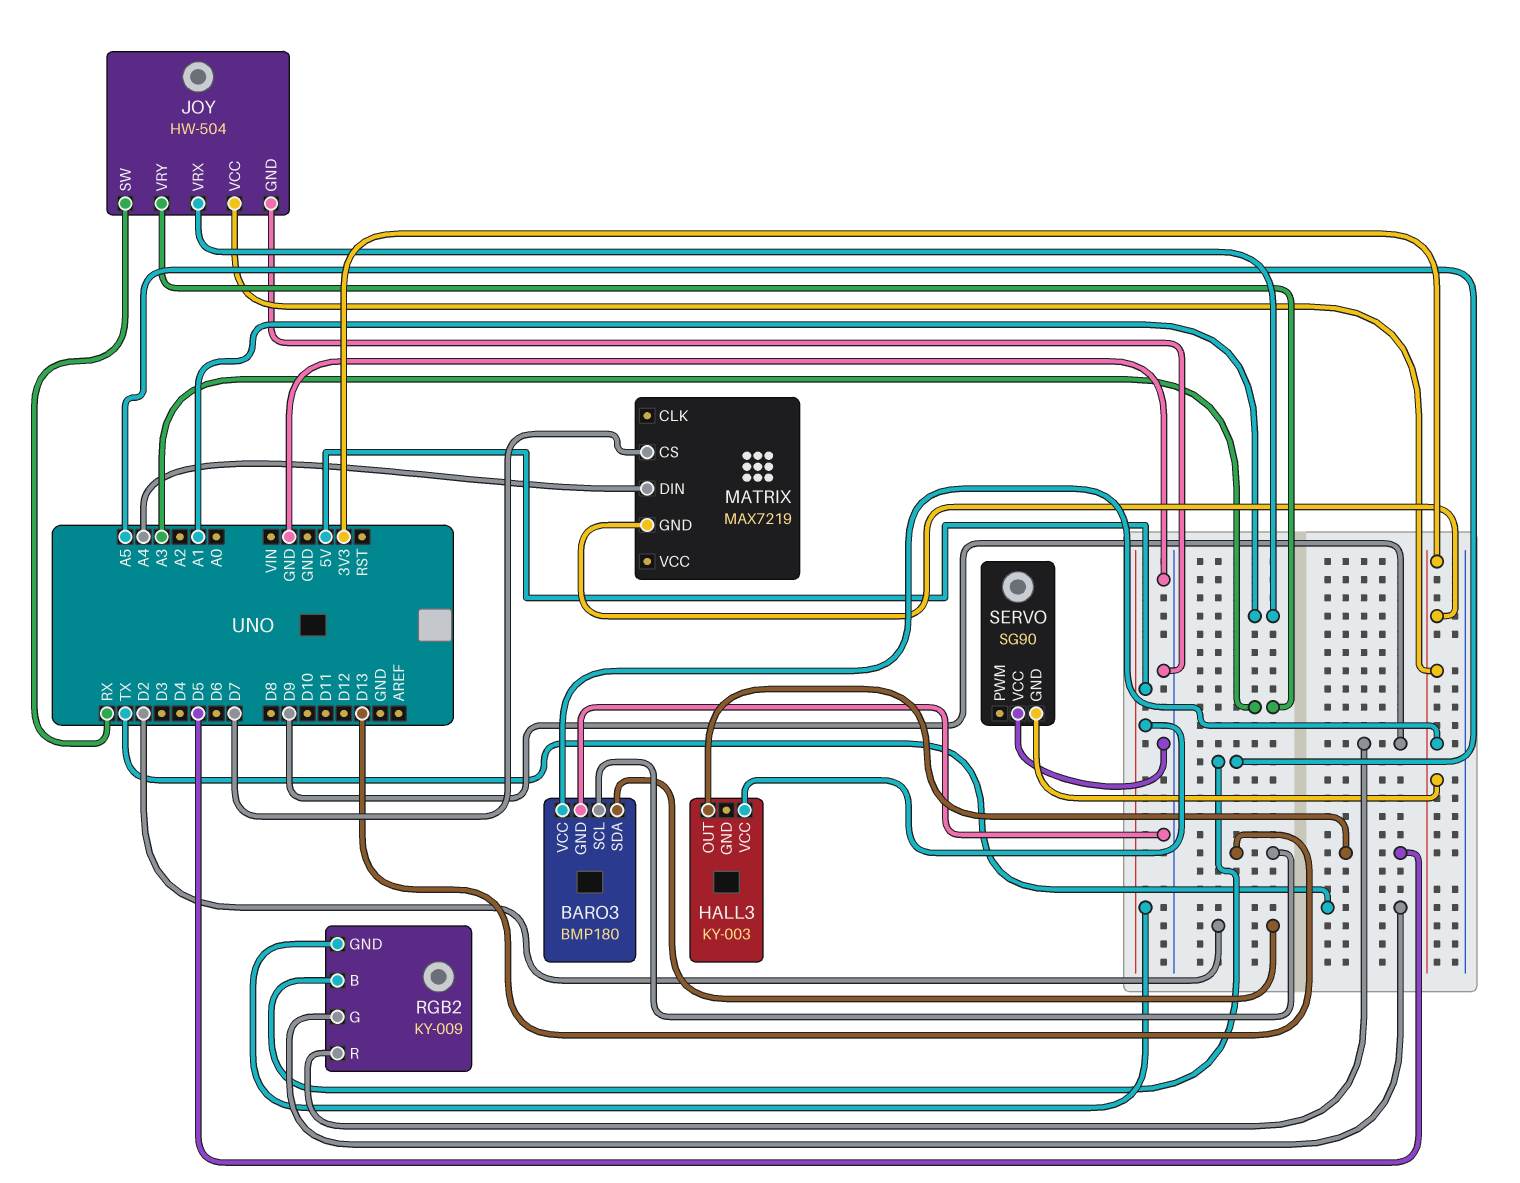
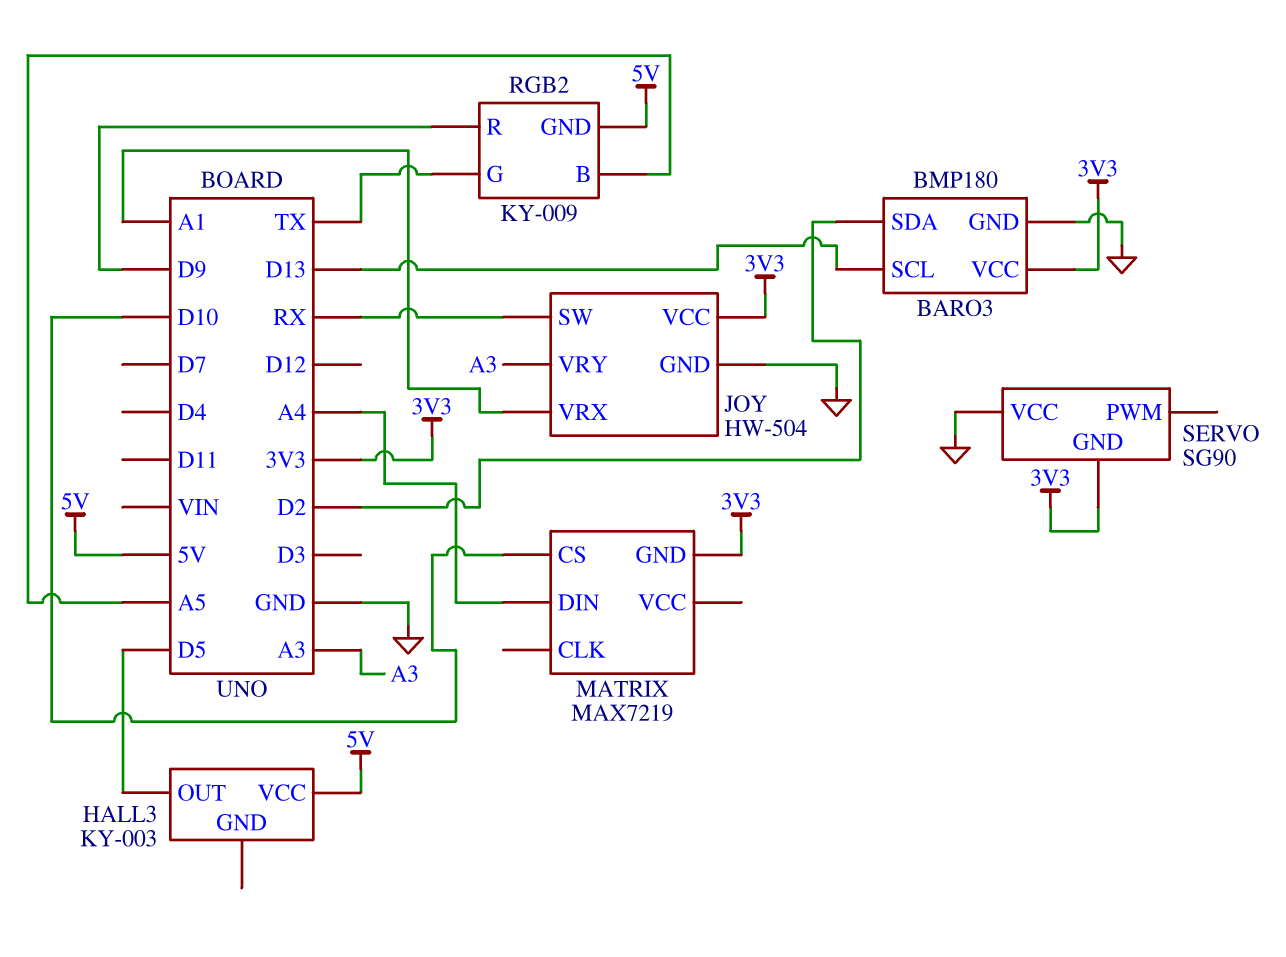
MATRIX pin CS: D7 -> D10

